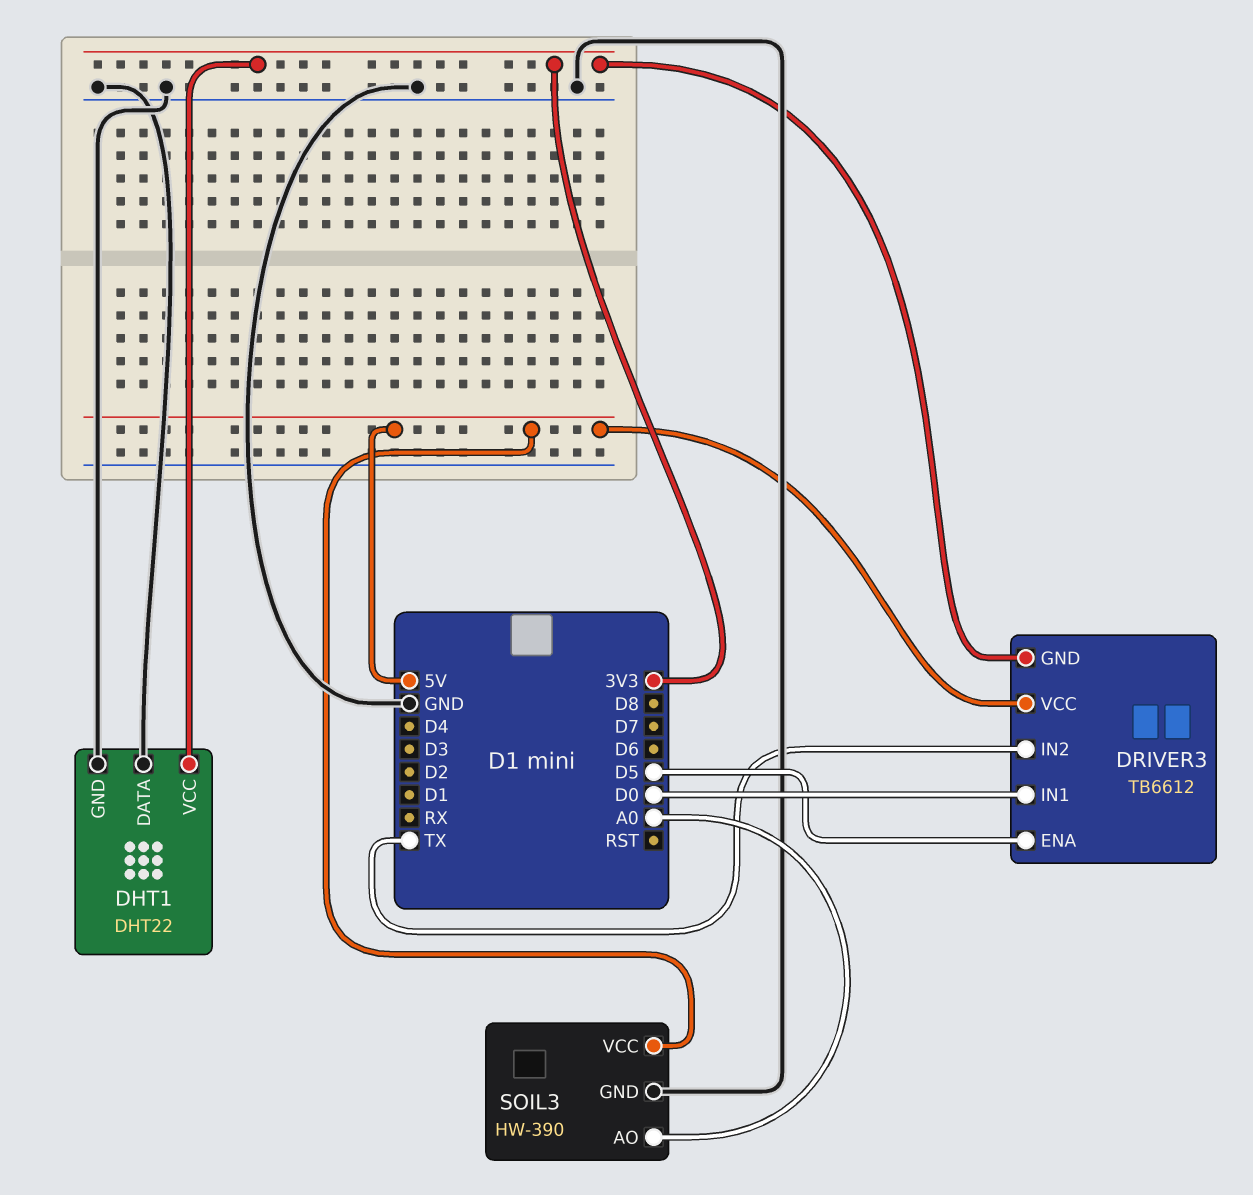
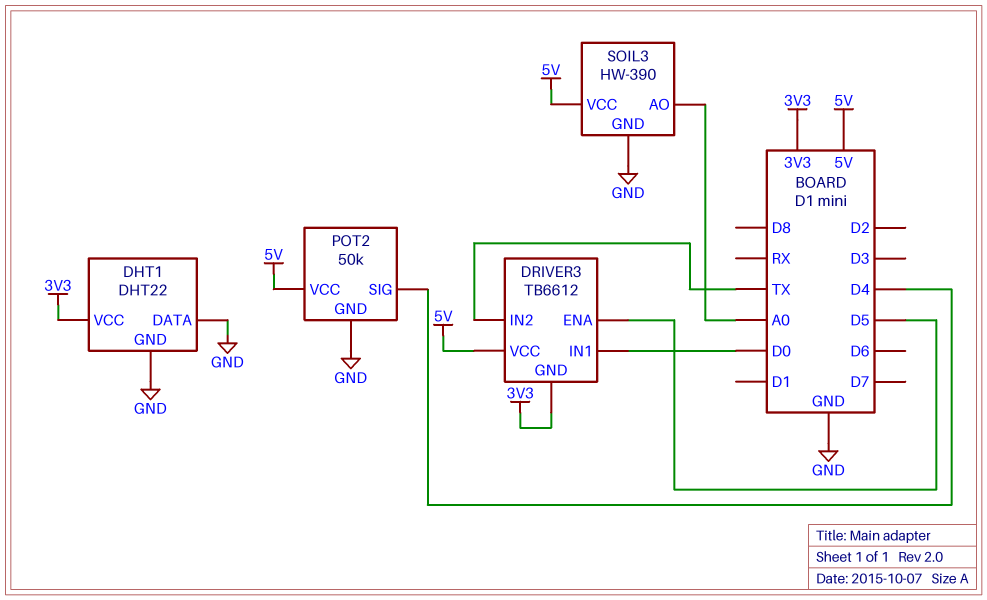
POT2: none -> 50k
POT2 pin GND: none -> GND
POT2 pin SIG: none -> D4
POT2 pin VCC: none -> 5V

